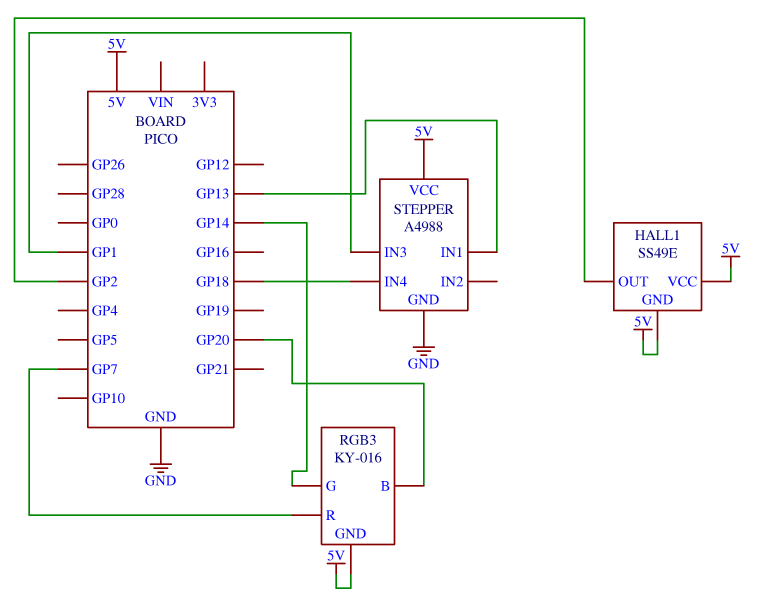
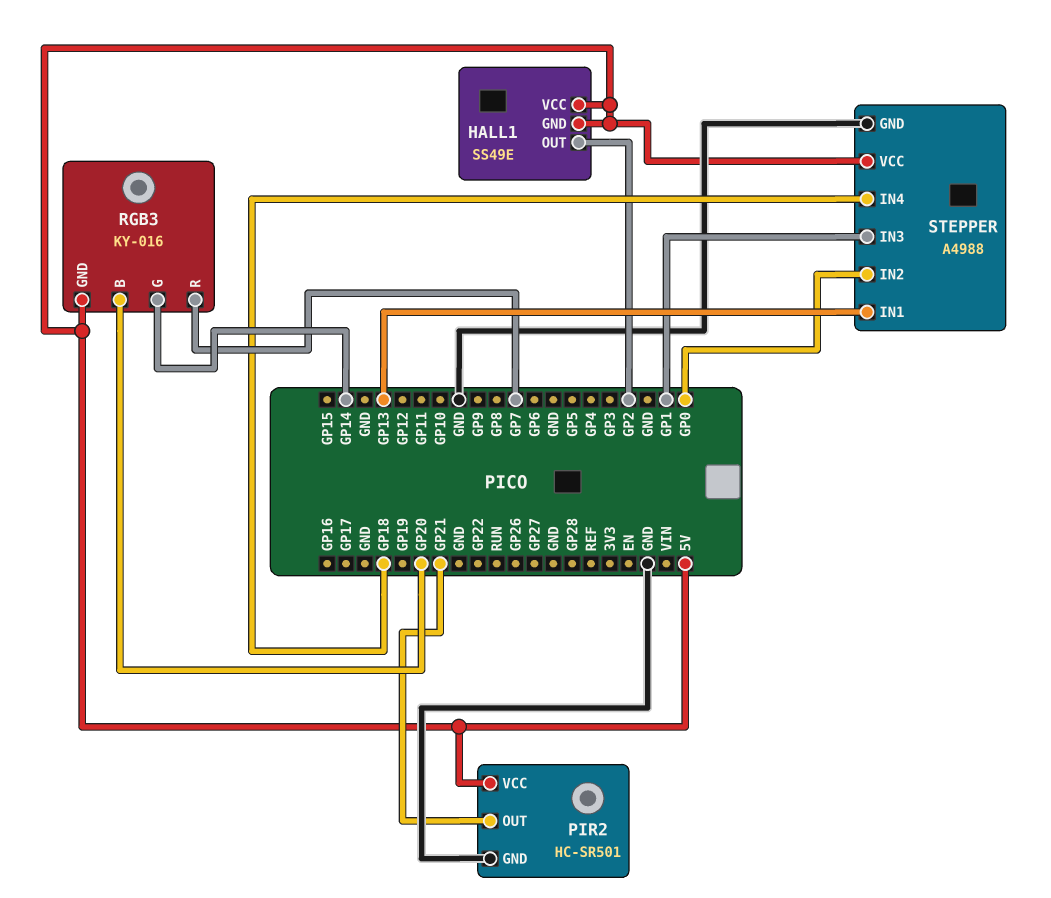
PIR2: none -> HC-SR501
PIR2 pin GND: none -> GND
PIR2 pin OUT: none -> GP21
PIR2 pin VCC: none -> 5V
STEPPER pin IN2: none -> GP0

